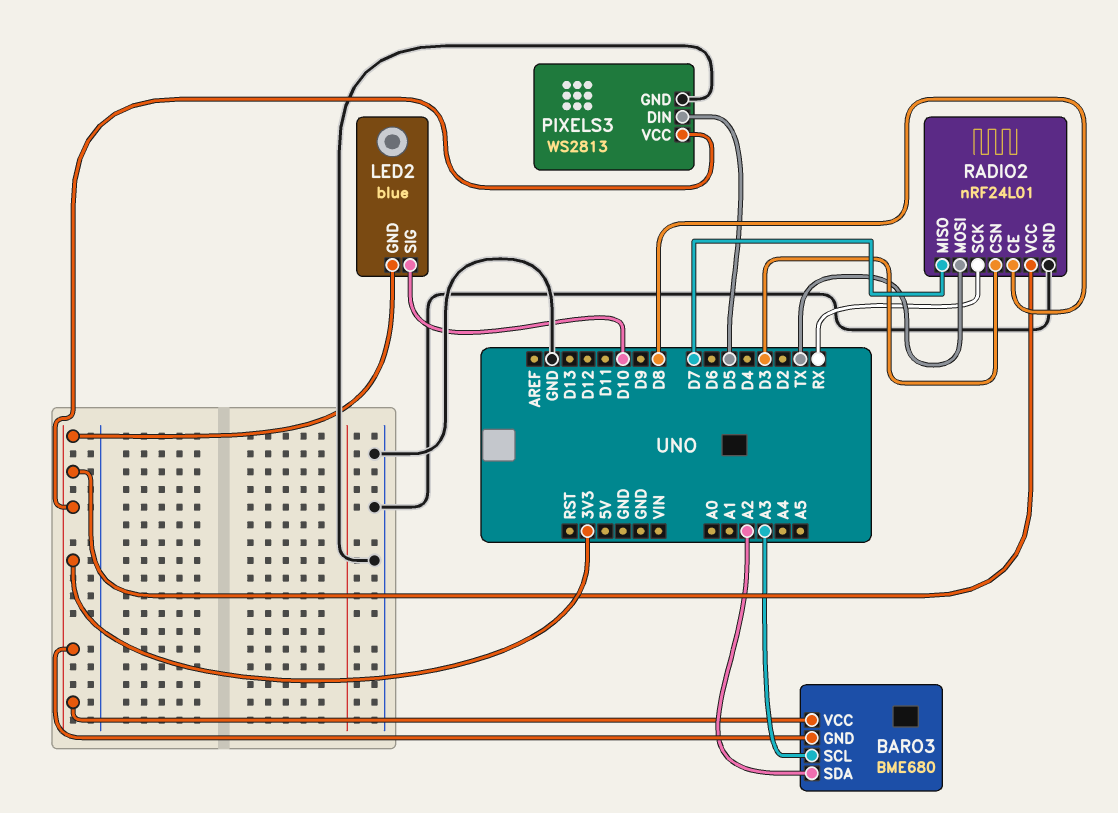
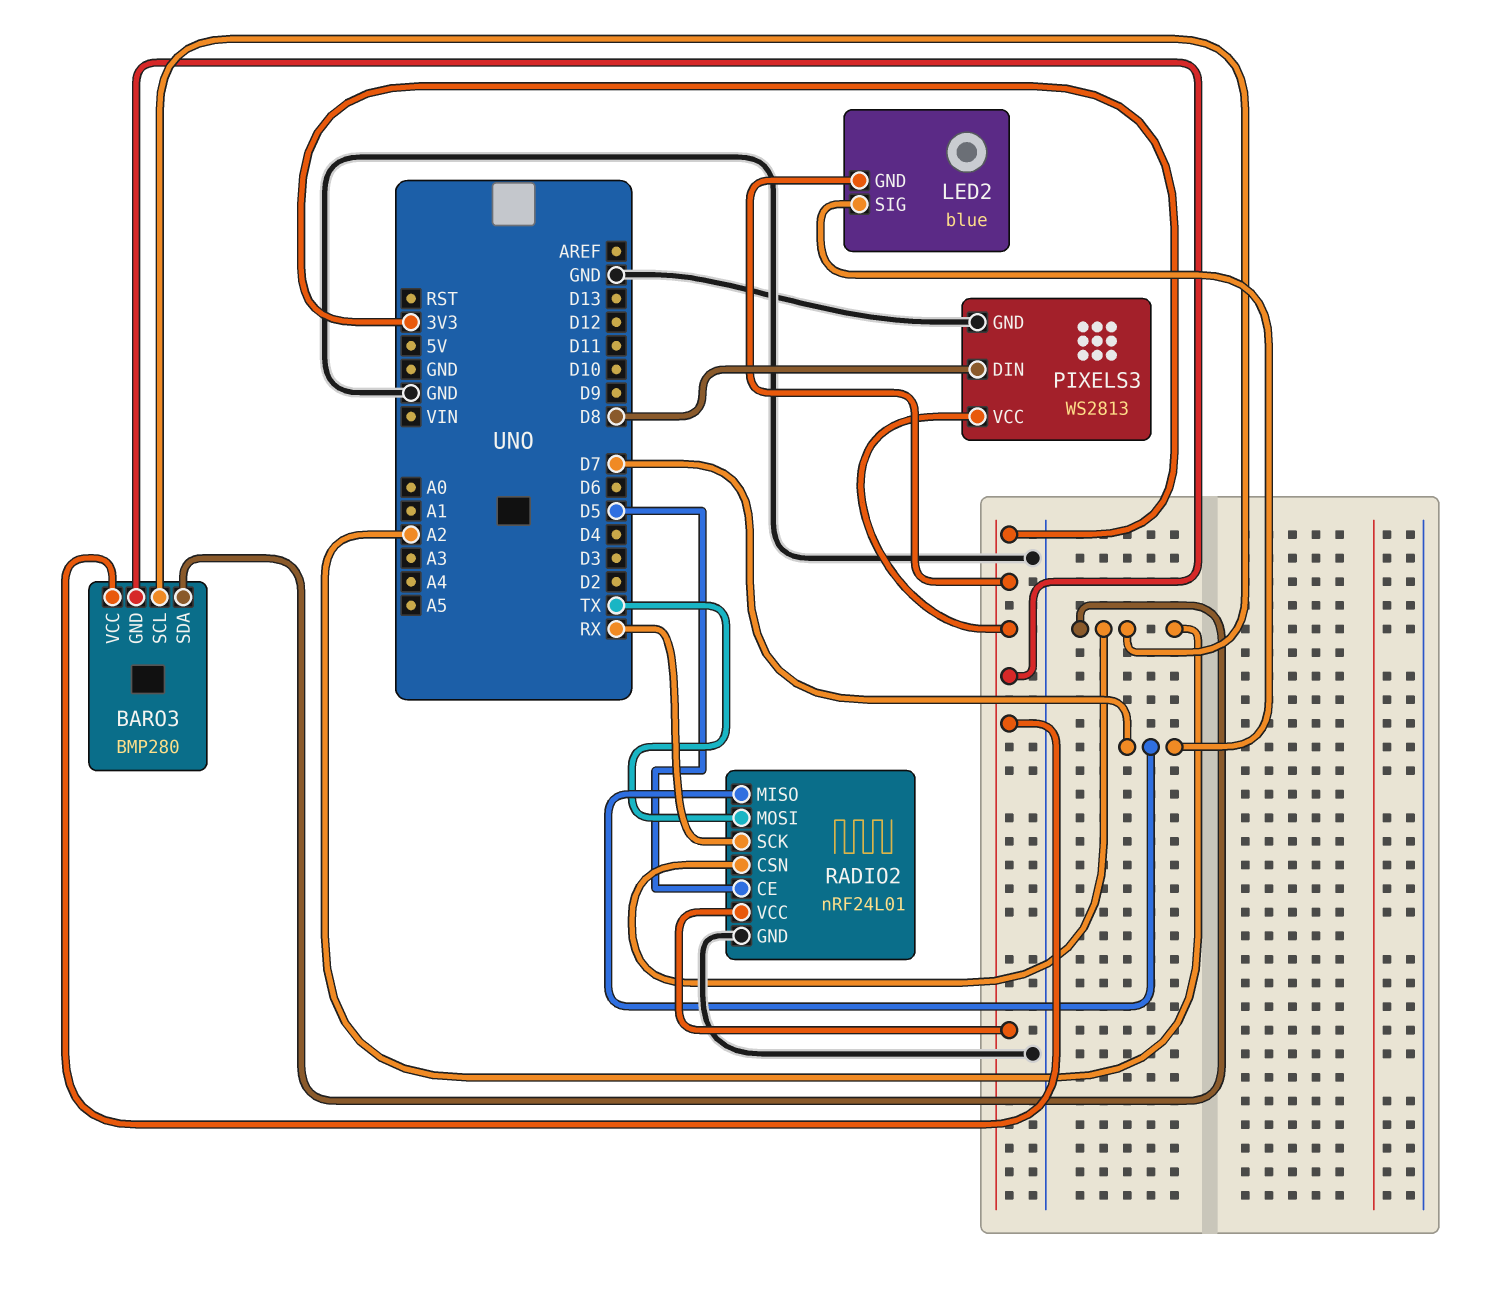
BARO3: BME680 -> BMP280
BARO3 pin SCL: A3 -> A2
LED2 pin SIG: D10 -> D7
PIXELS3 pin DIN: D5 -> D8
RADIO2 pin CE: D8 -> D5
RADIO2 pin CSN: D3 -> A2

